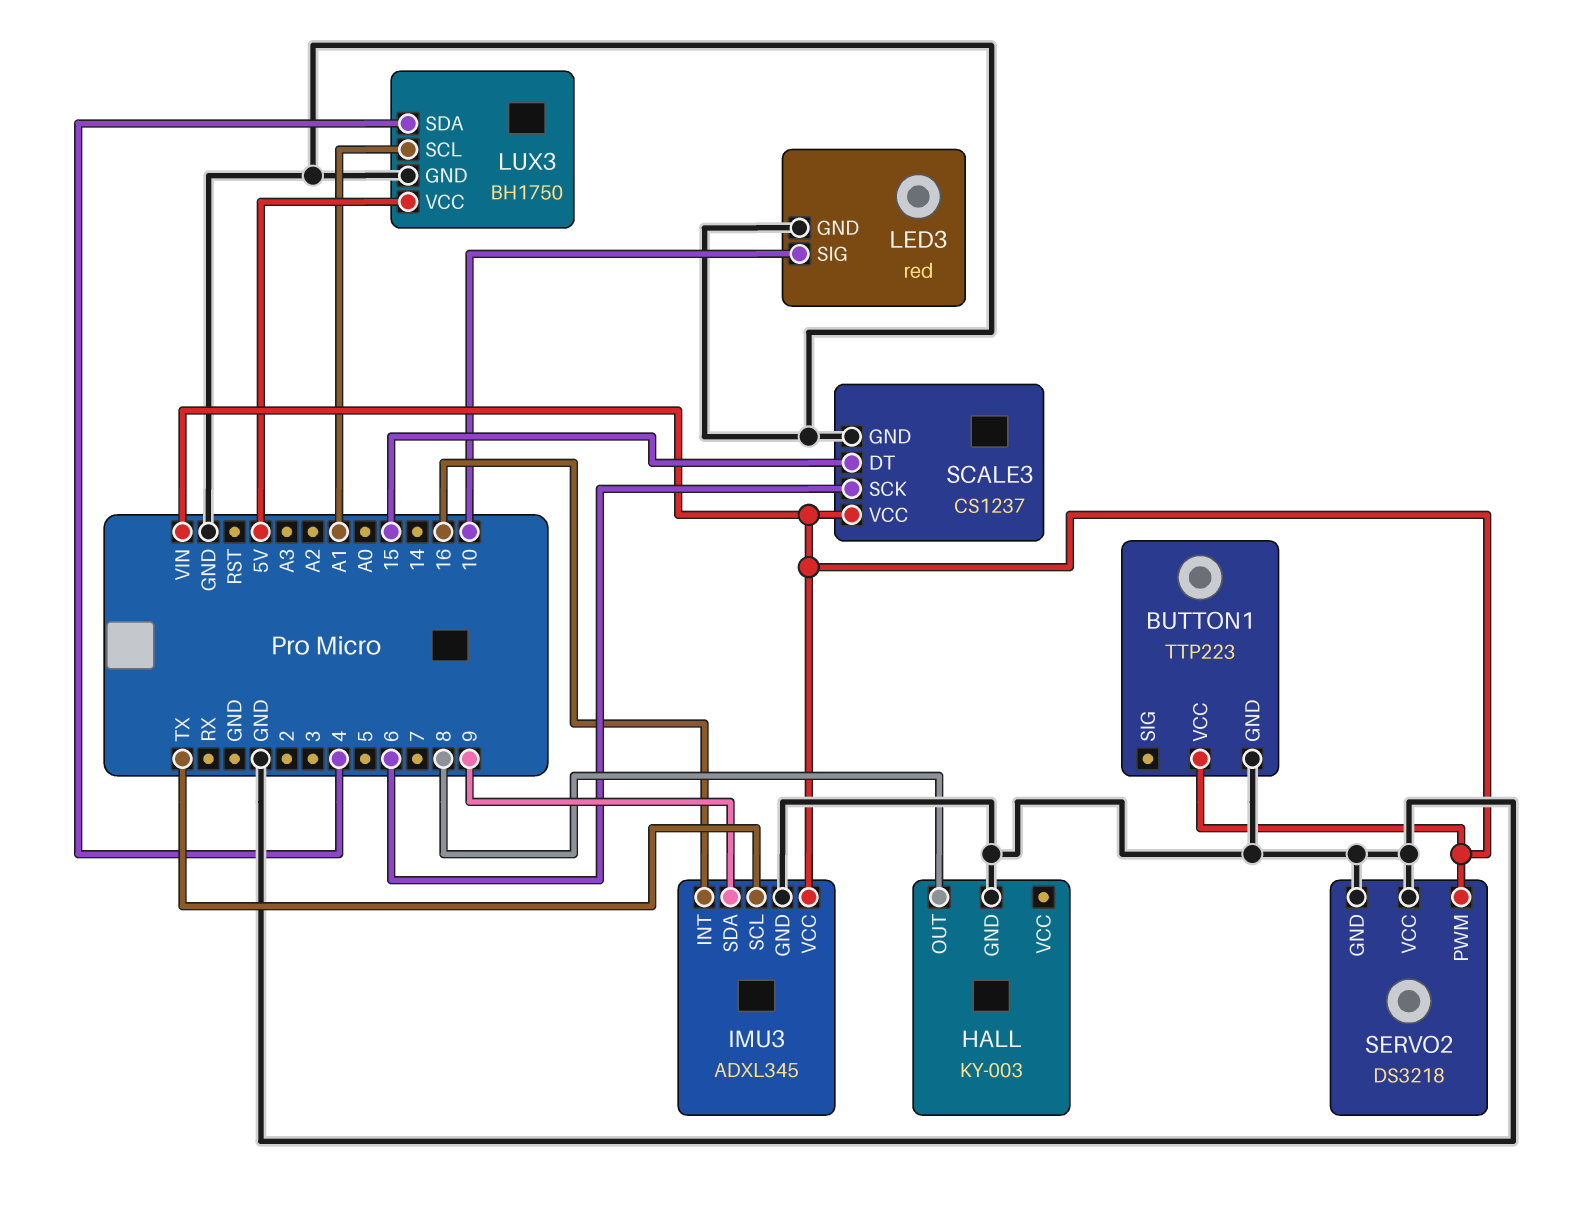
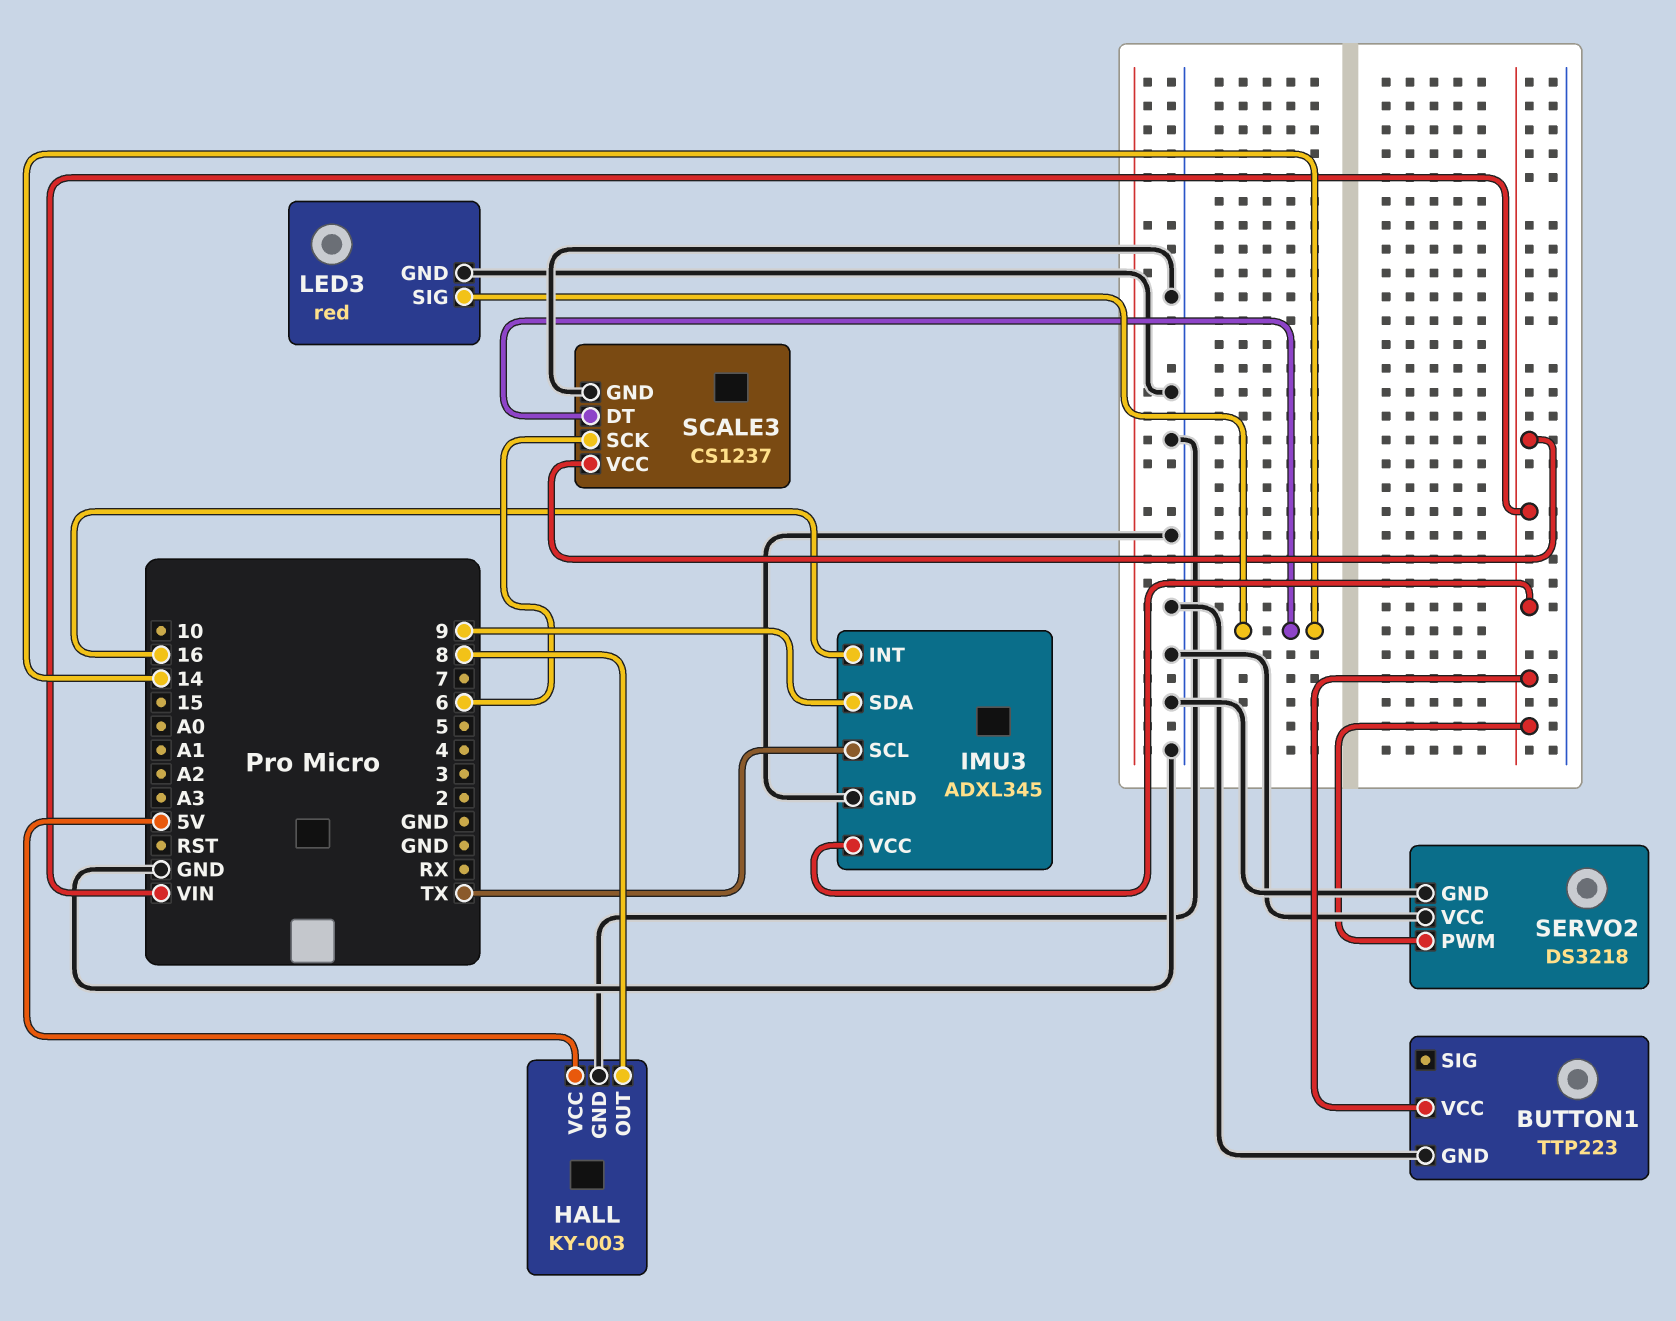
HALL pin VCC: none -> 5V
LED3 pin SIG: 10 -> 14
LUX3: BH1750 -> none
LUX3 pin GND: GND -> none
LUX3 pin SCL: A1 -> none
LUX3 pin SDA: 4 -> none
LUX3 pin VCC: 5V -> none
SCALE3 pin DT: 15 -> 14

